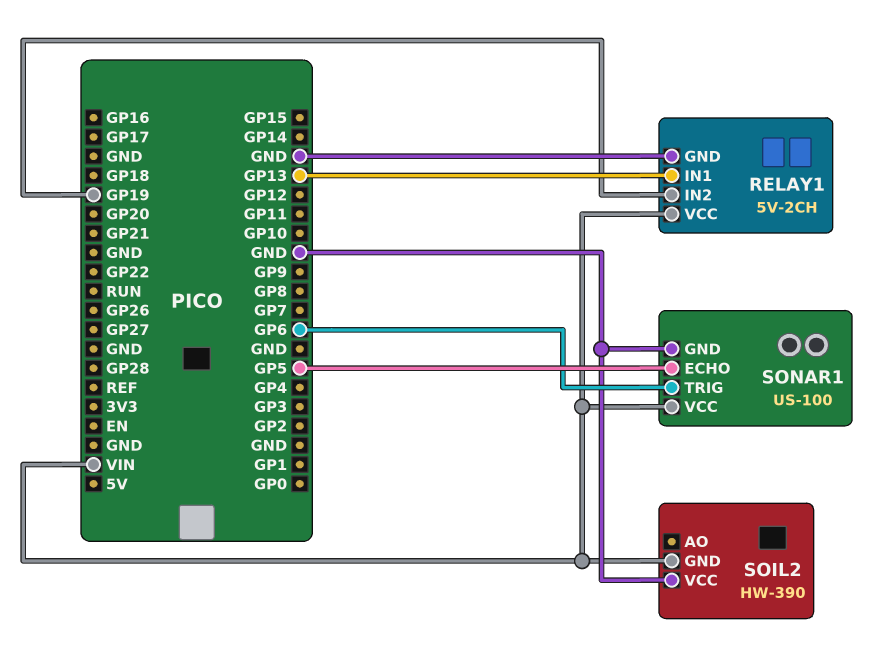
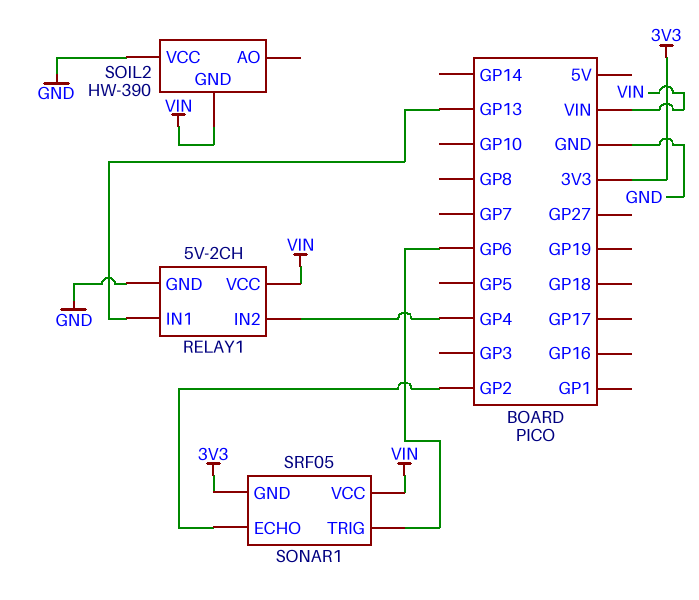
RELAY1 pin IN2: GP19 -> GP4
SONAR1: US-100 -> SRF05
SONAR1 pin ECHO: GP5 -> GP2
SONAR1 pin GND: GND -> 3V3

